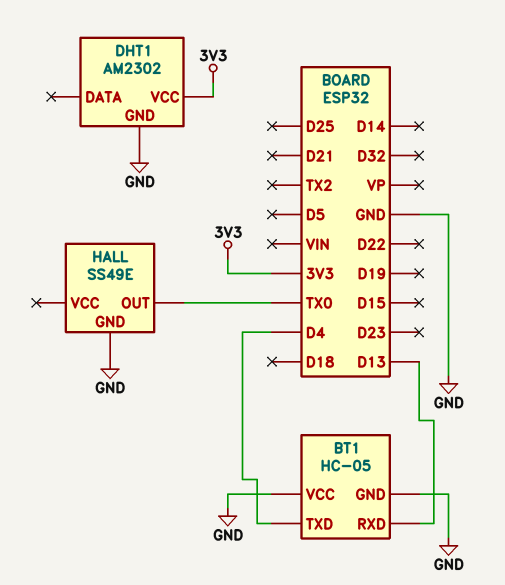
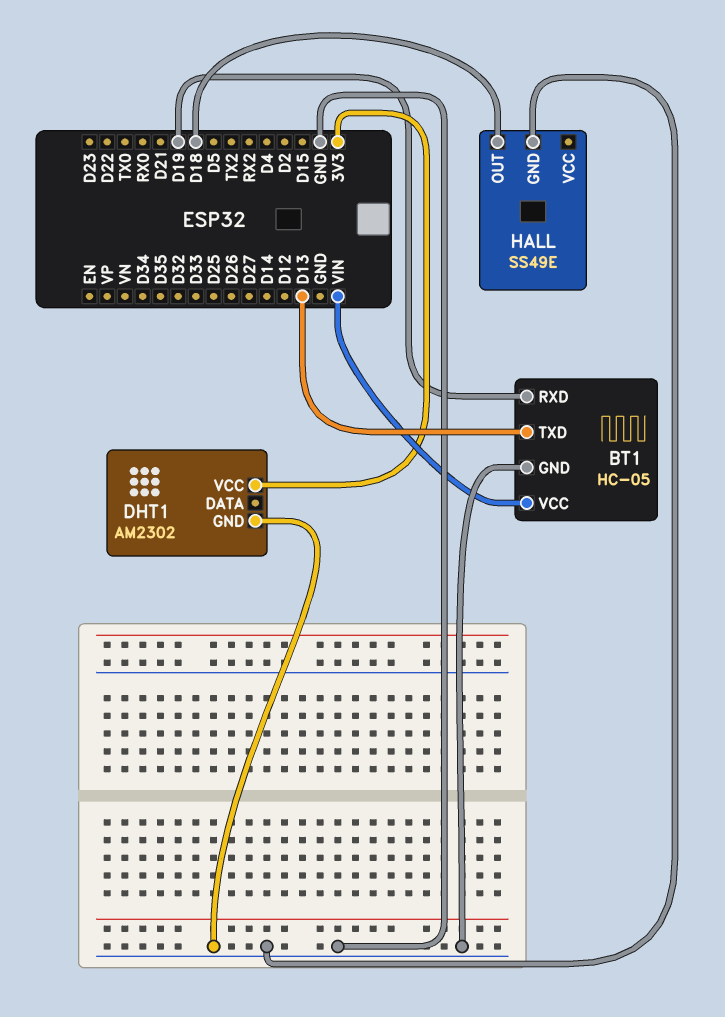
BT1 pin RXD: D13 -> D19
BT1 pin TXD: D4 -> D13
BT1 pin VCC: GND -> VIN
HALL pin OUT: TX0 -> D18

